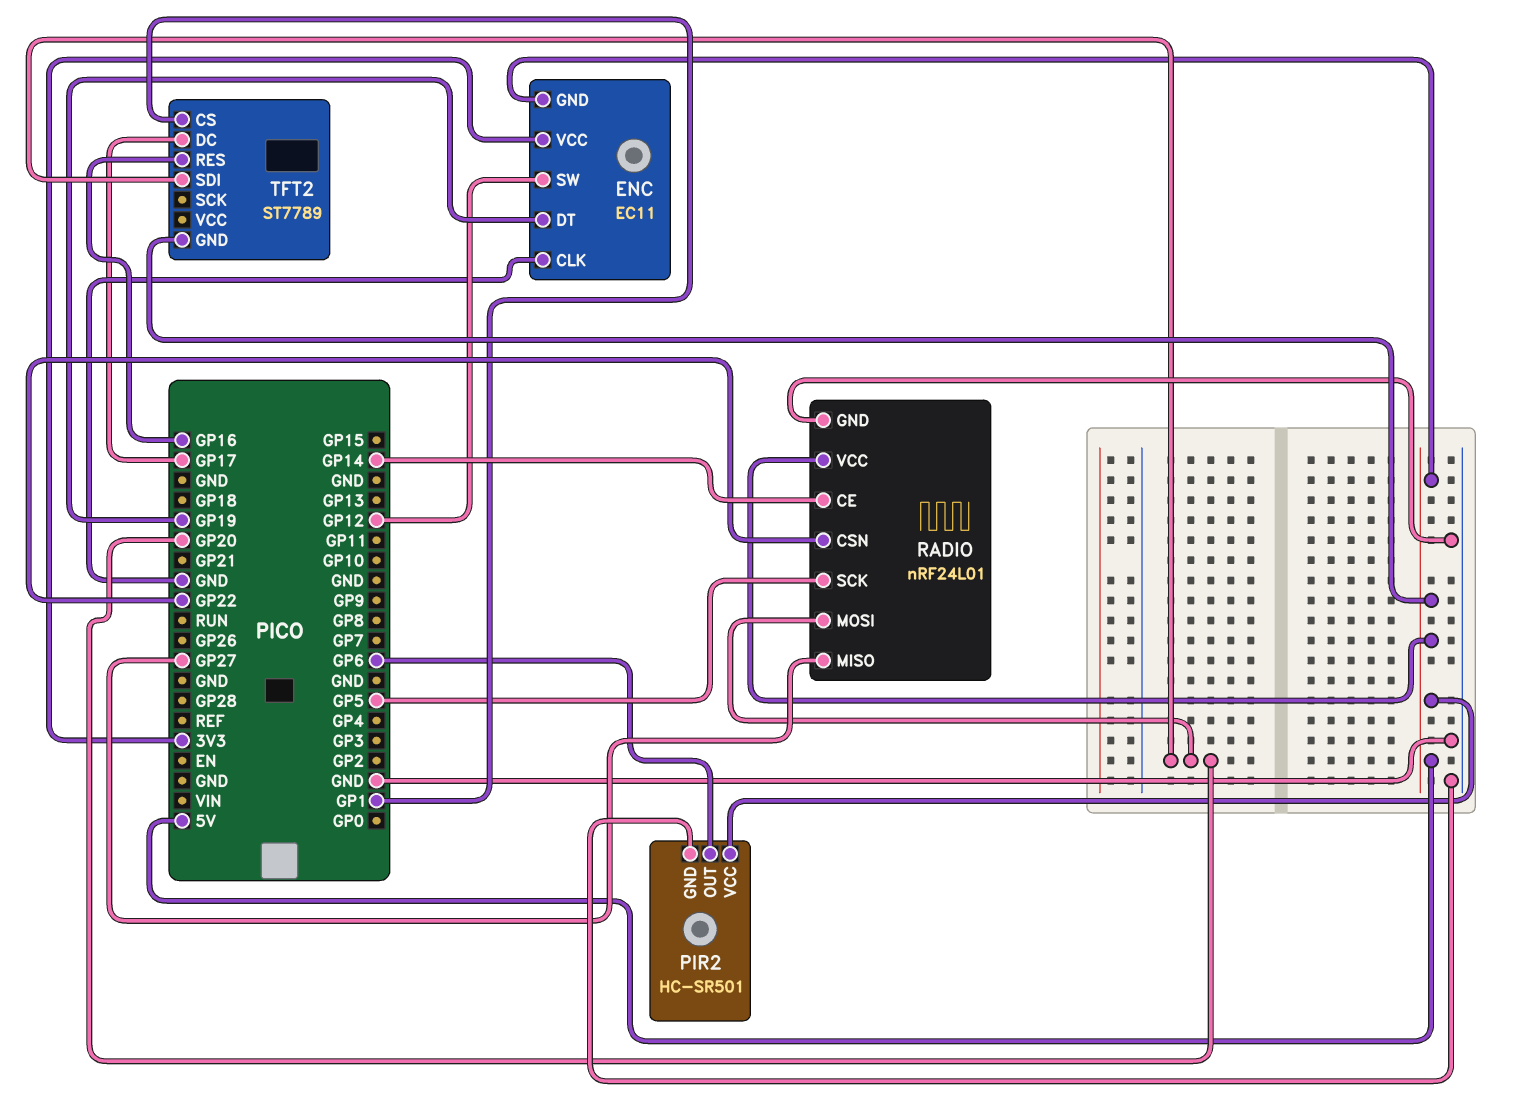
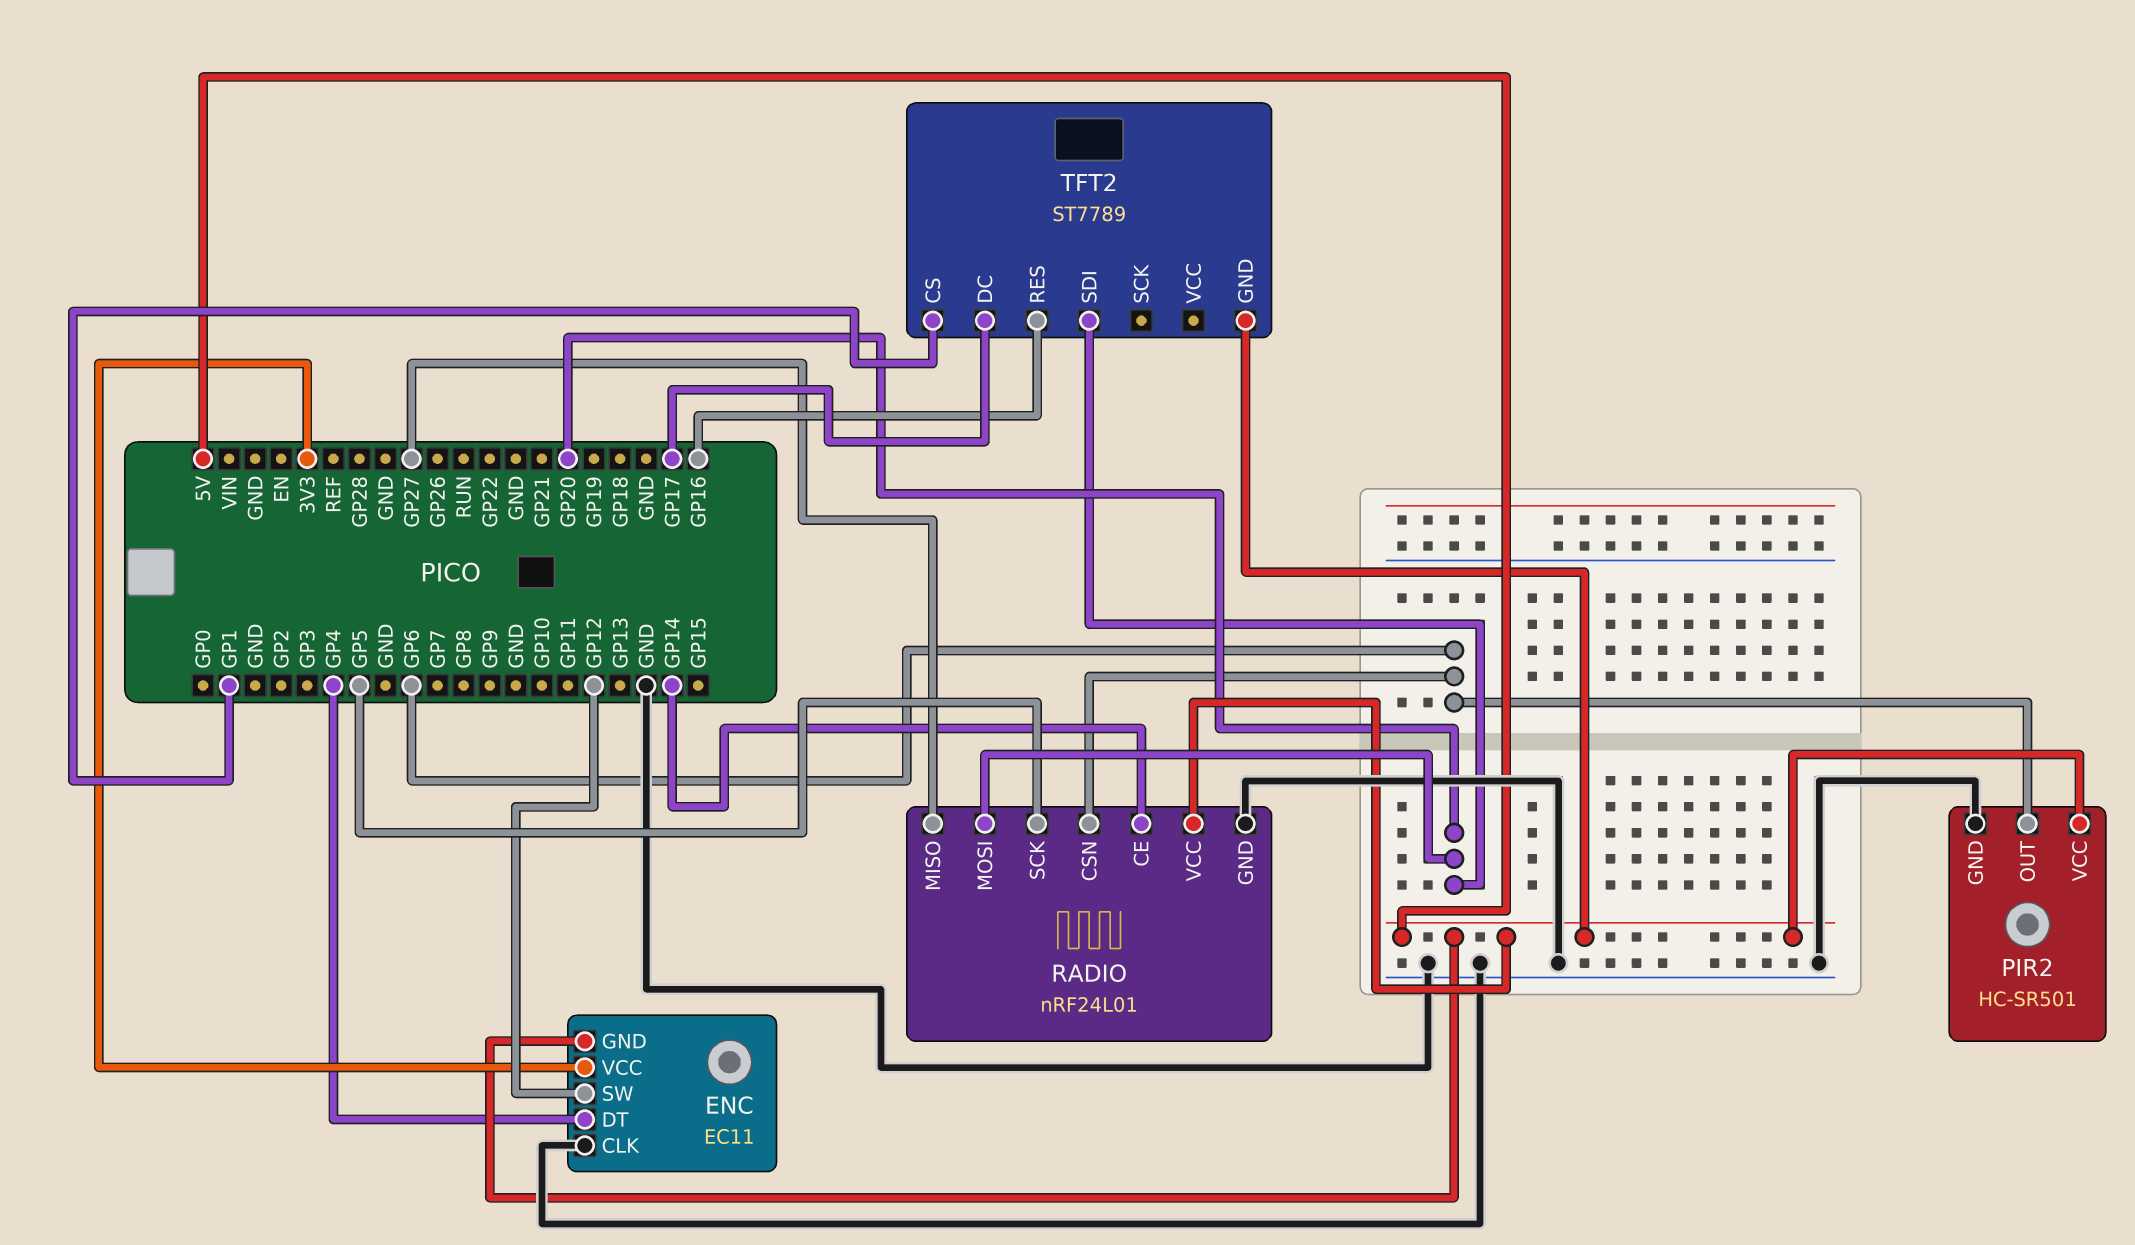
ENC pin DT: GP19 -> GP4
RADIO pin CSN: GP22 -> GP6

